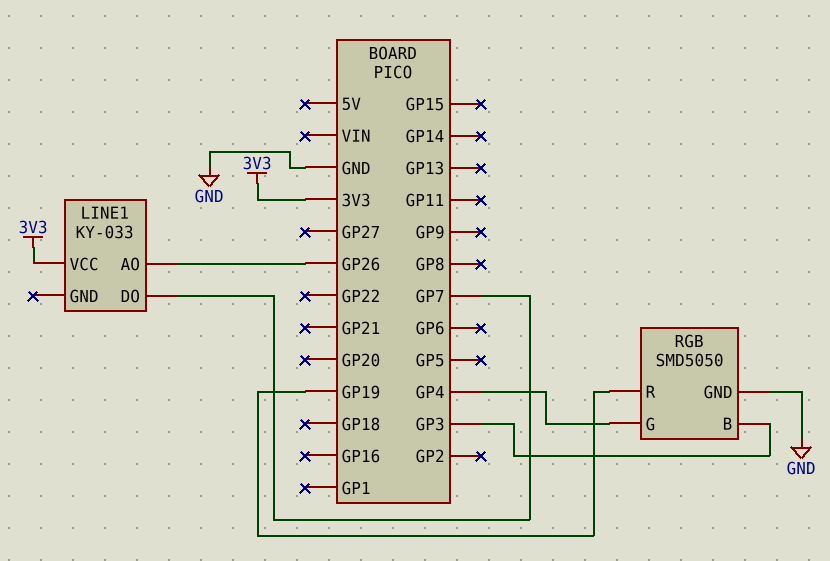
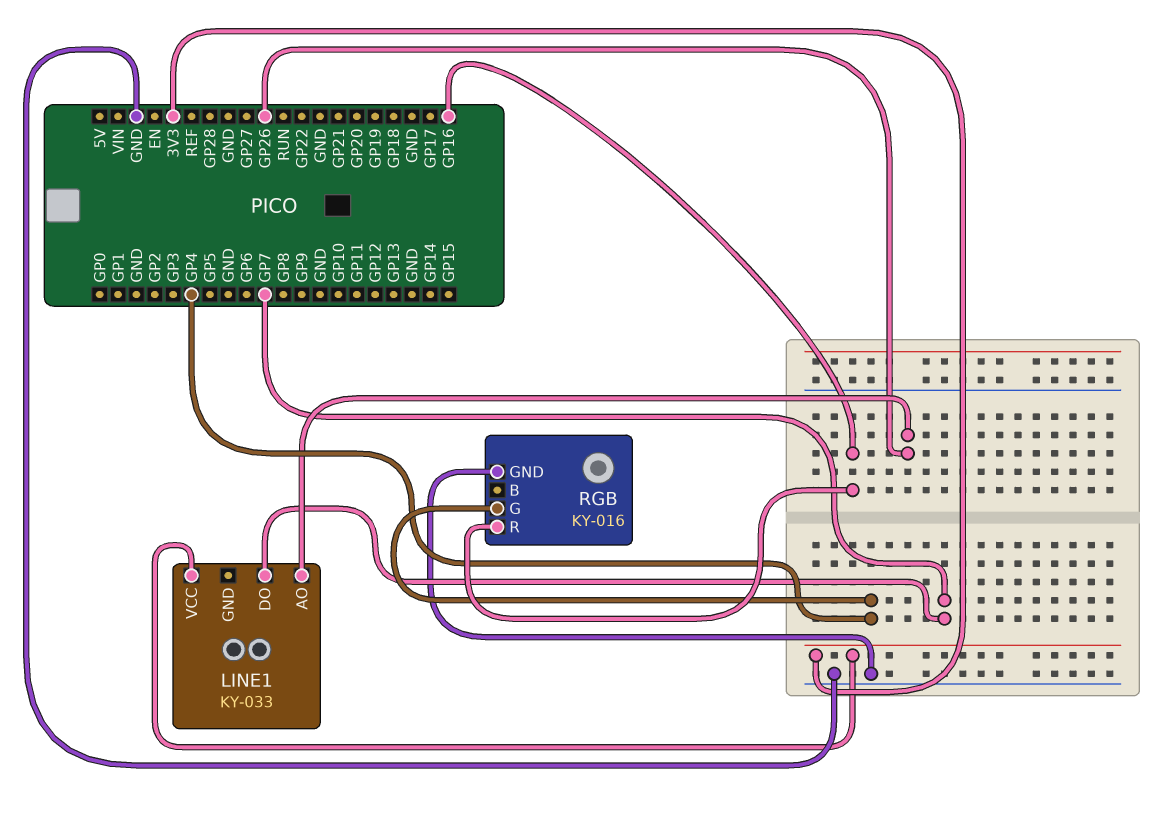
RGB: SMD5050 -> KY-016
RGB pin B: GP3 -> none
RGB pin R: GP19 -> GP16

